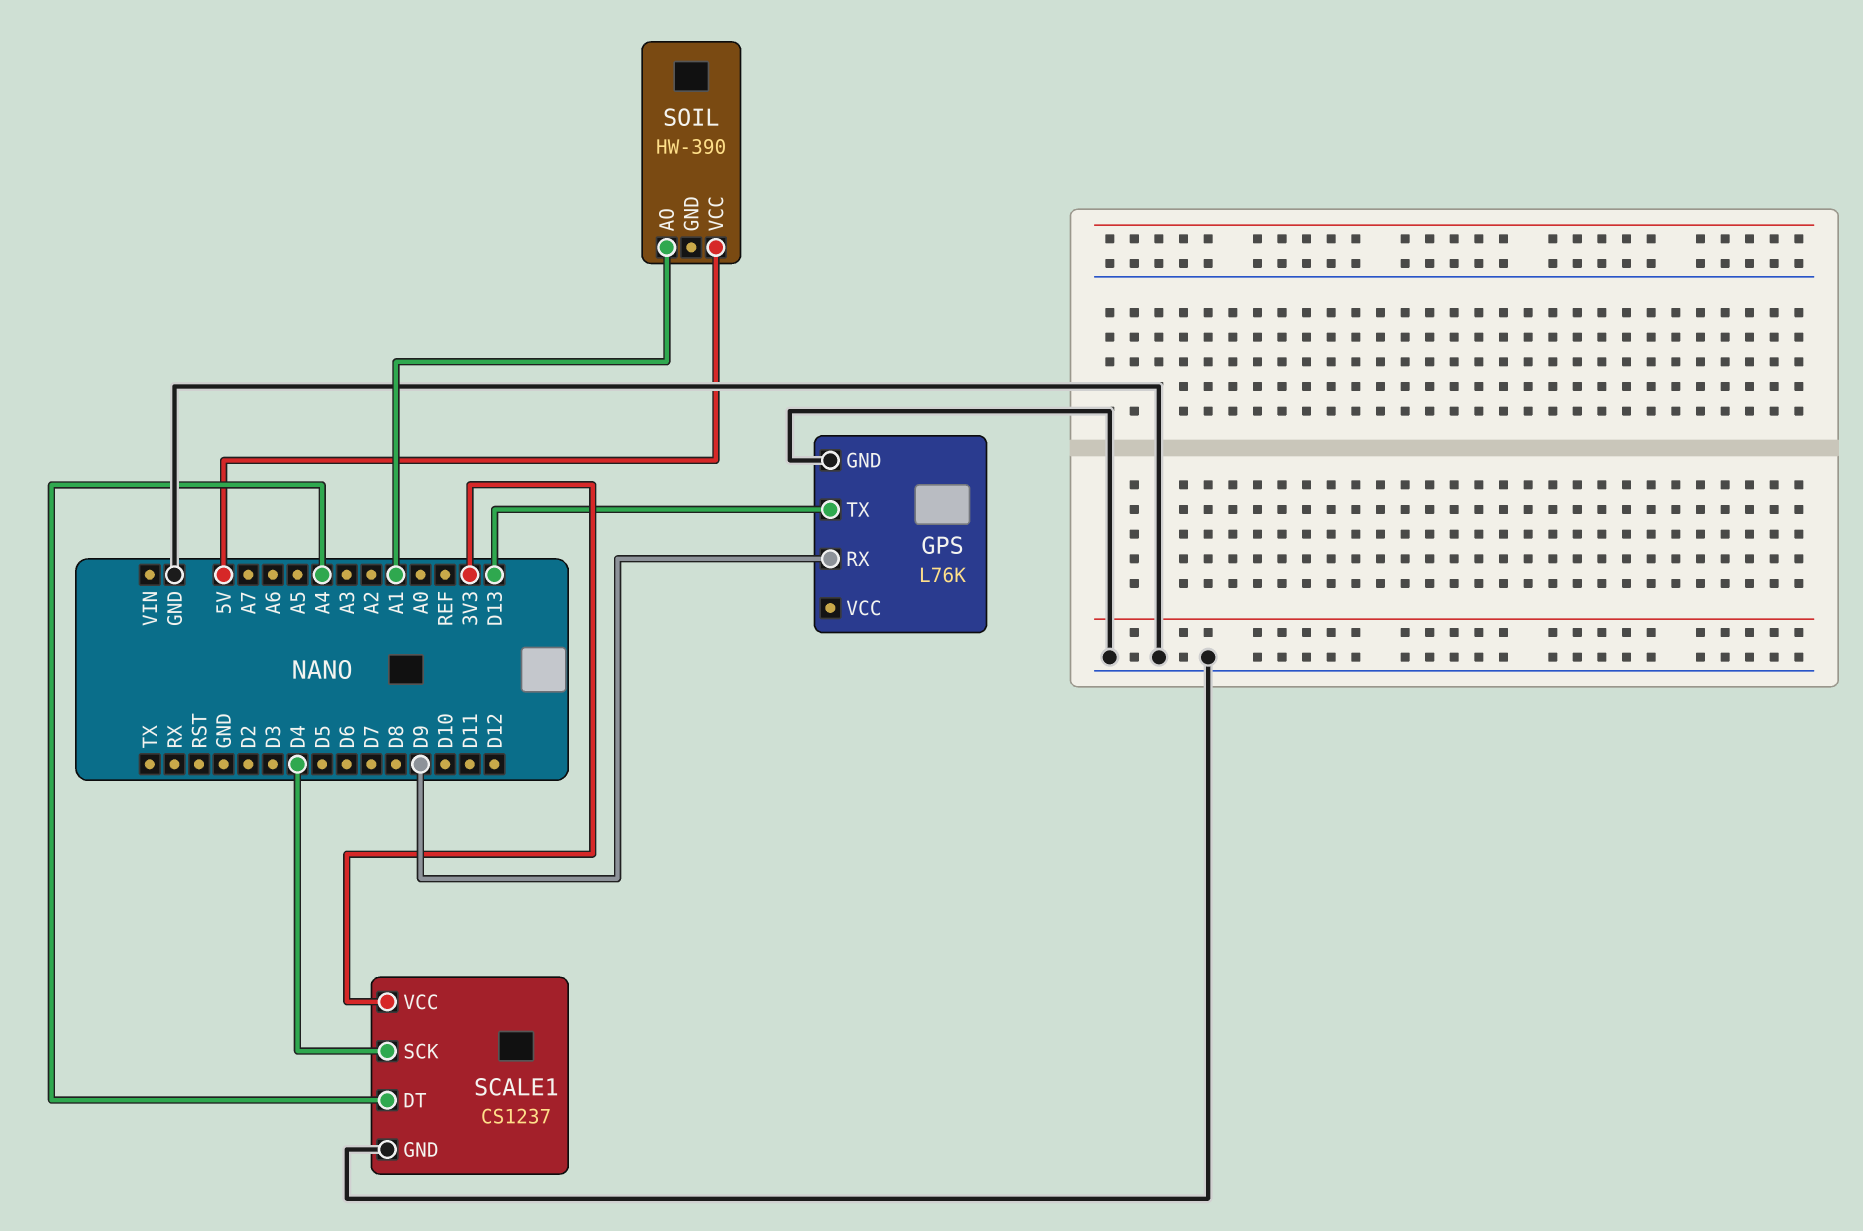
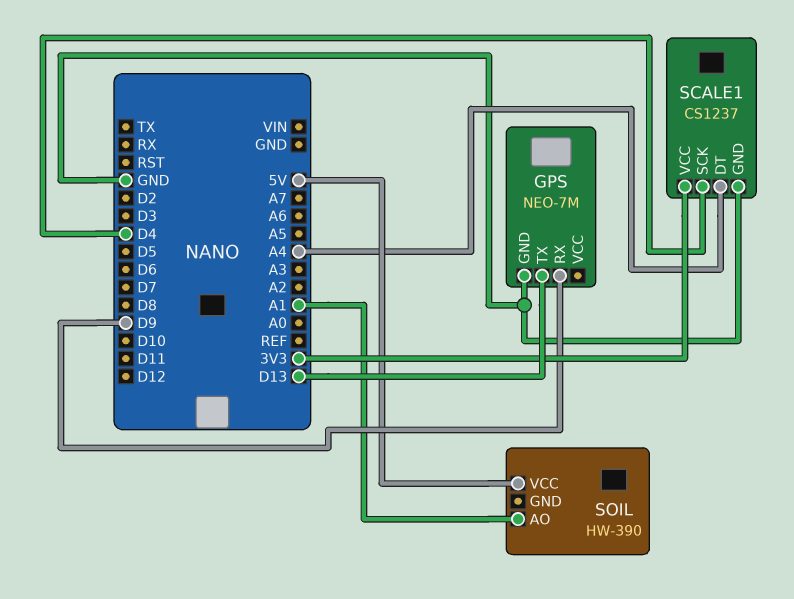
GPS: L76K -> NEO-7M

